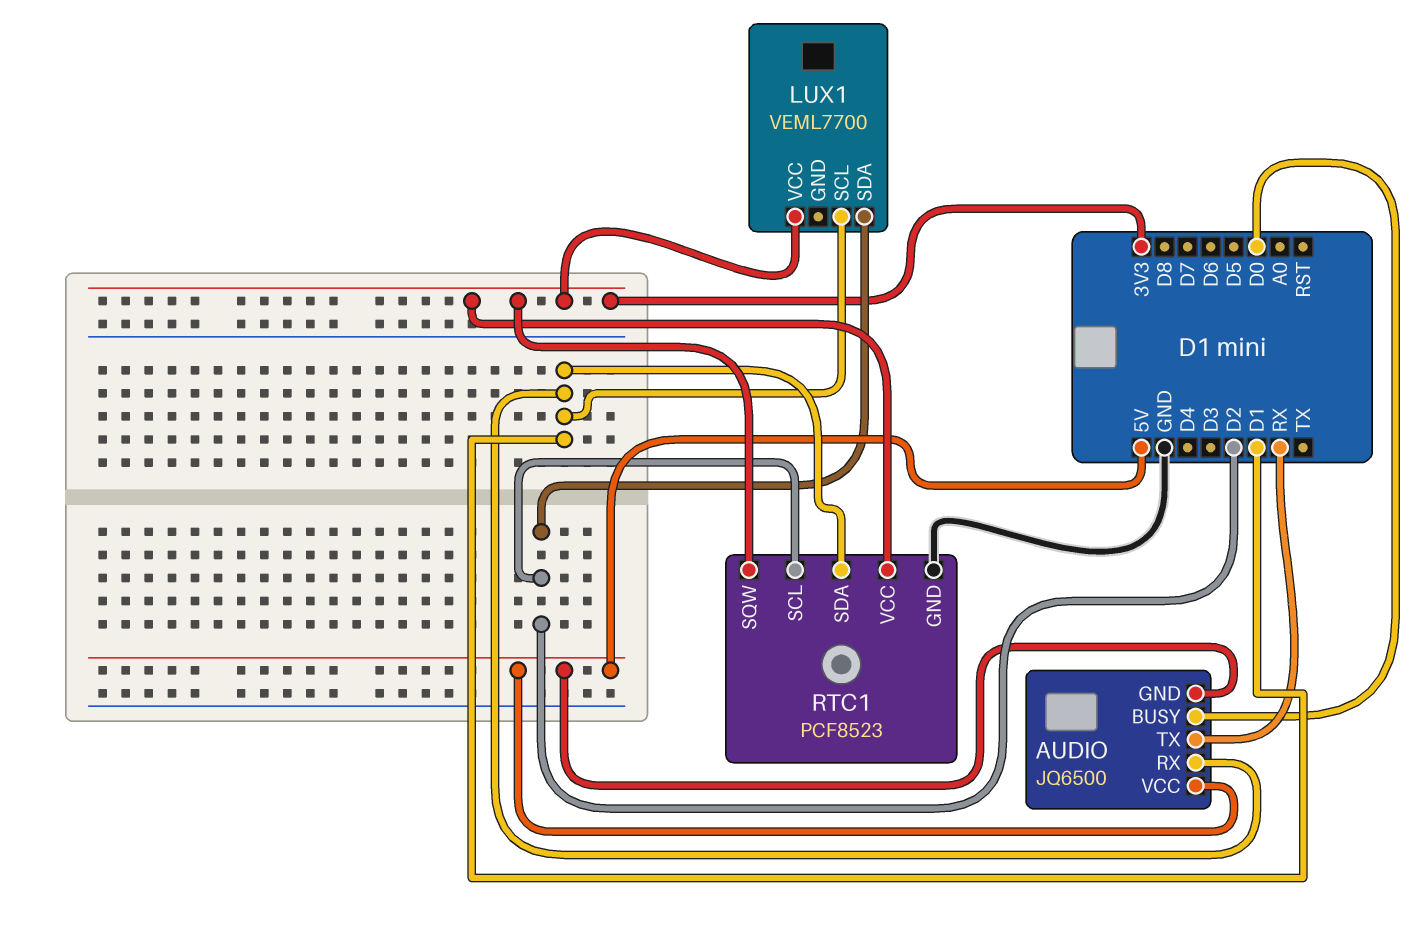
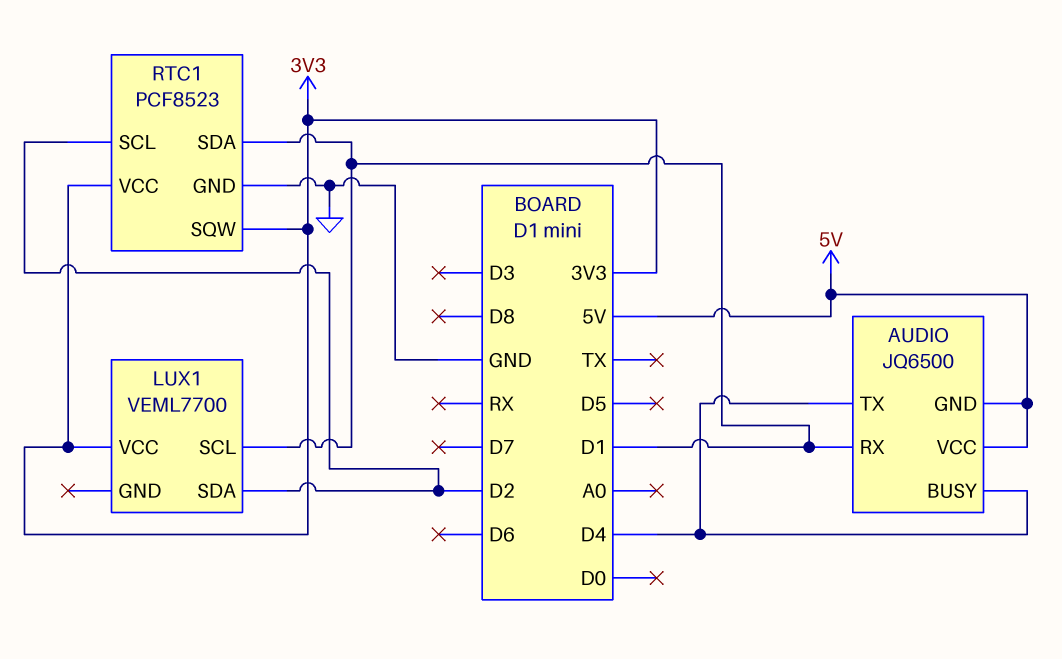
AUDIO pin BUSY: D0 -> D4
AUDIO pin TX: RX -> D4

